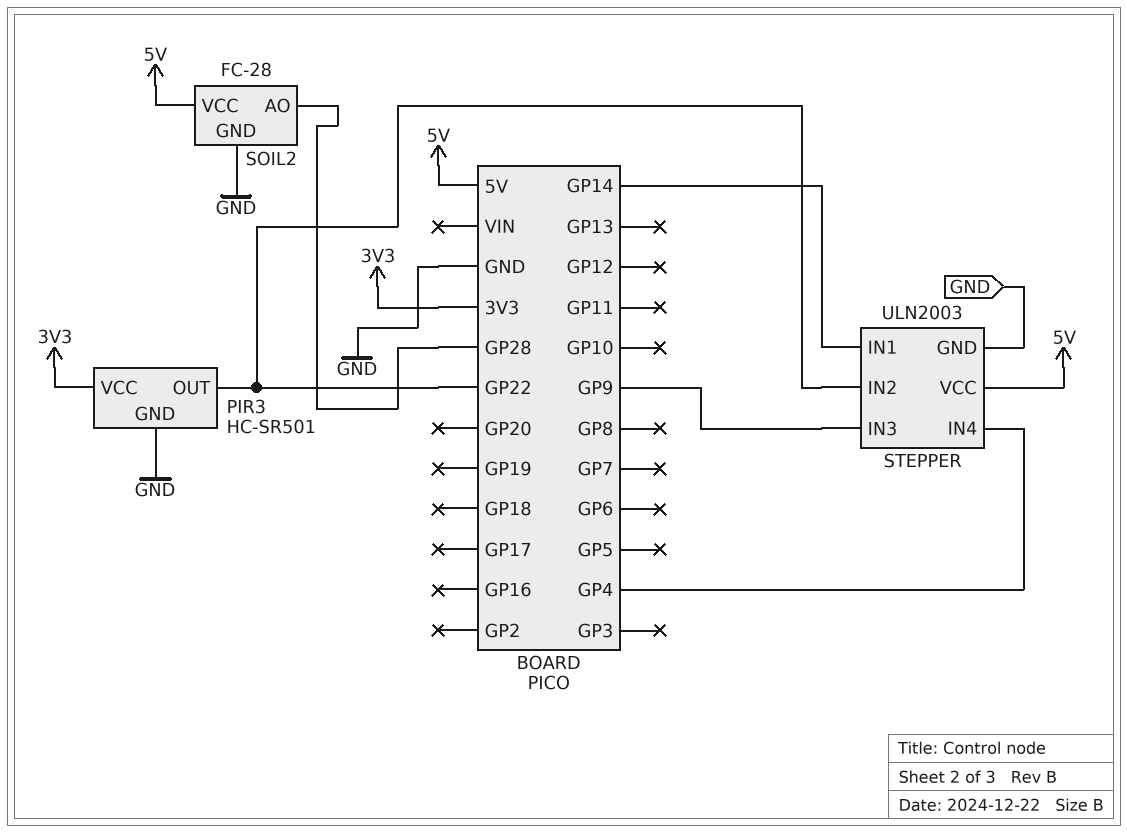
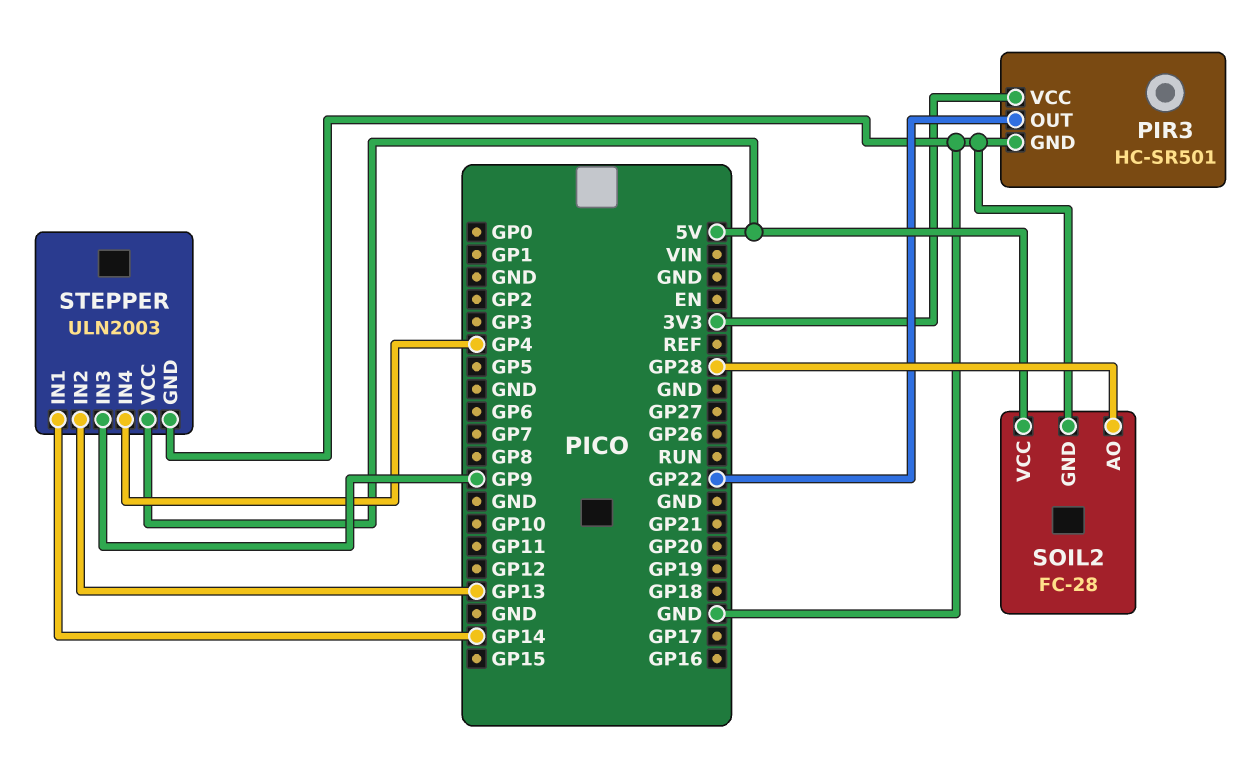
STEPPER pin IN2: GP22 -> GP13

